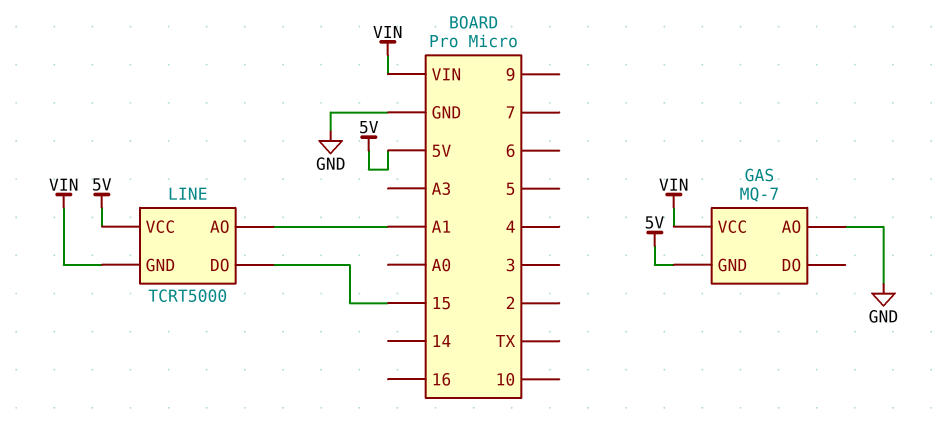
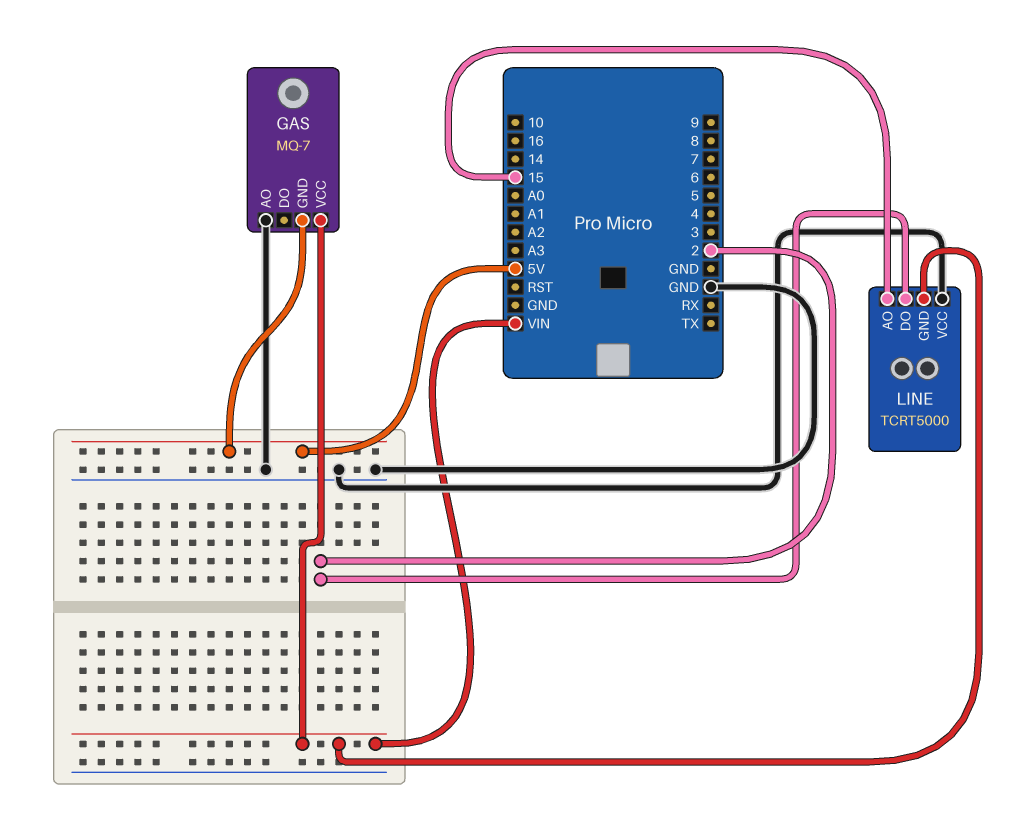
LINE pin AO: A1 -> 15
LINE pin DO: 15 -> 2
LINE pin VCC: 5V -> GND

